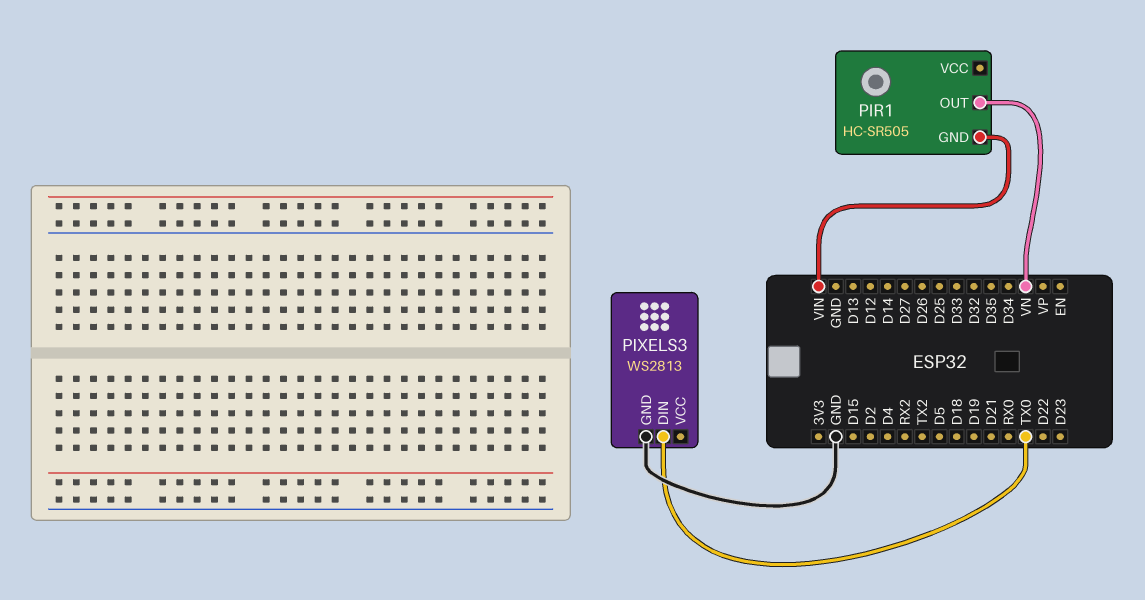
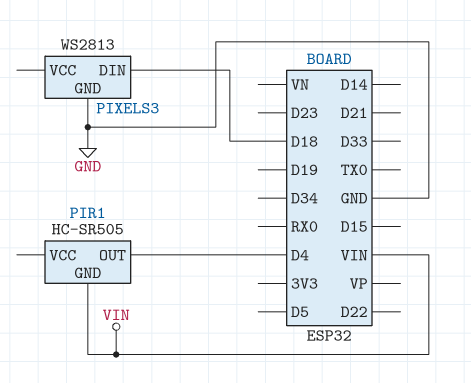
PIR1 pin OUT: VN -> D4
PIXELS3 pin DIN: TX0 -> D18

